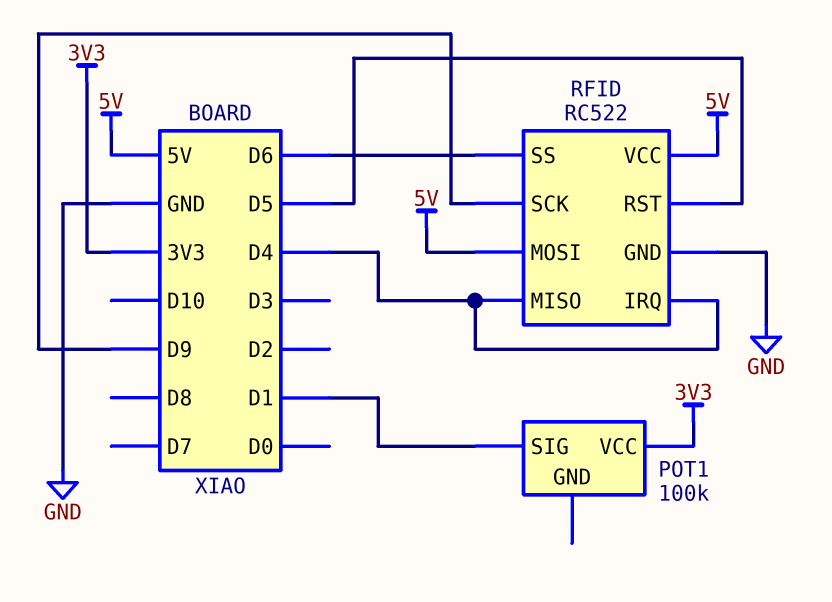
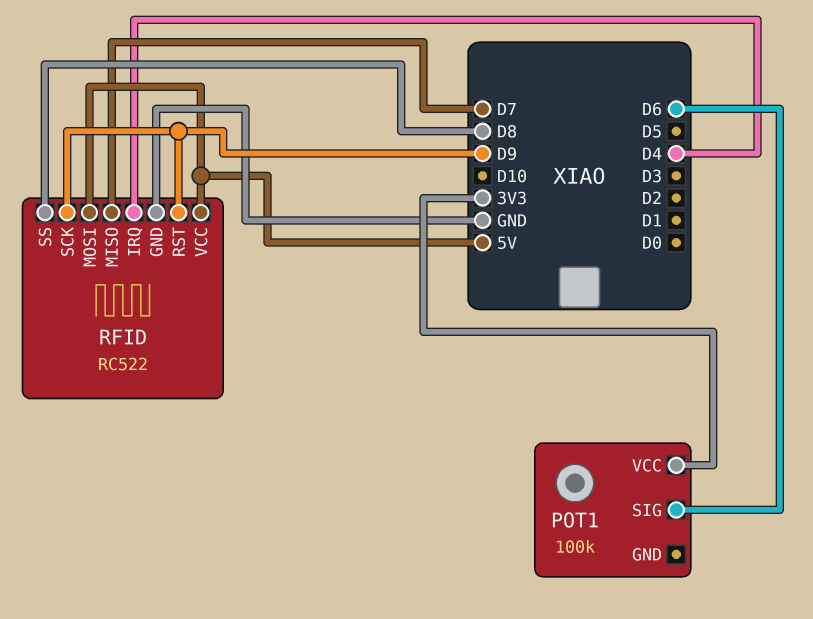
POT1 pin SIG: D1 -> D6
RFID pin MISO: D4 -> D7
RFID pin RST: D5 -> D9
RFID pin SS: D6 -> D8

